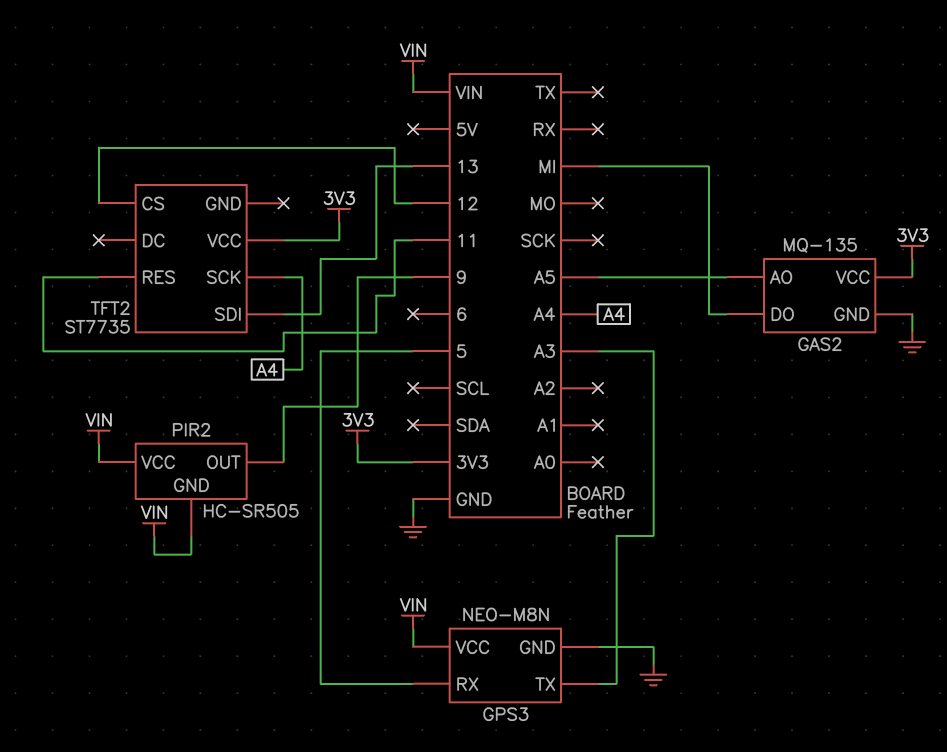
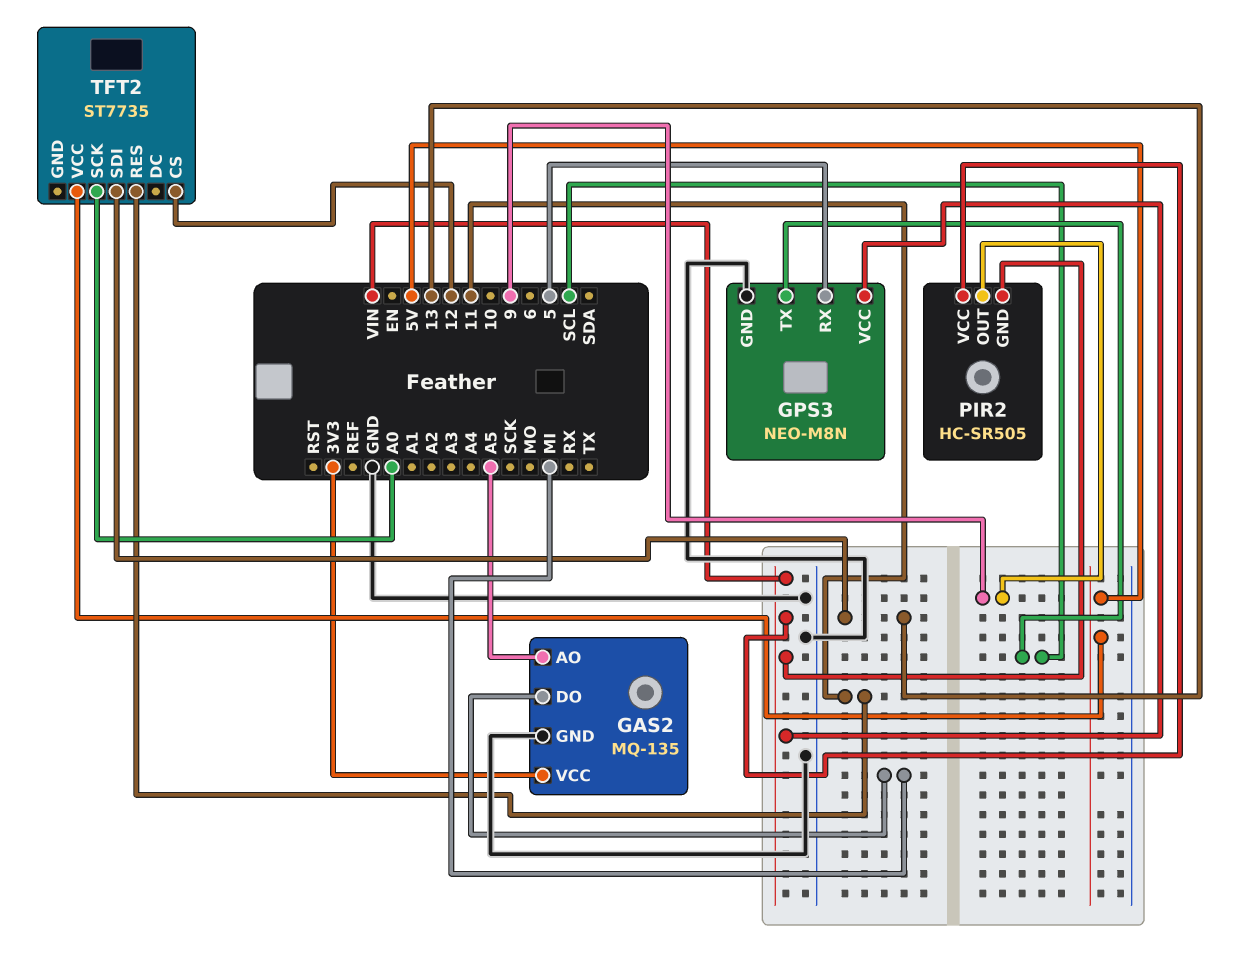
GPS3 pin TX: A3 -> SCL
TFT2 pin SCK: A4 -> A0
TFT2 pin VCC: 3V3 -> 5V

